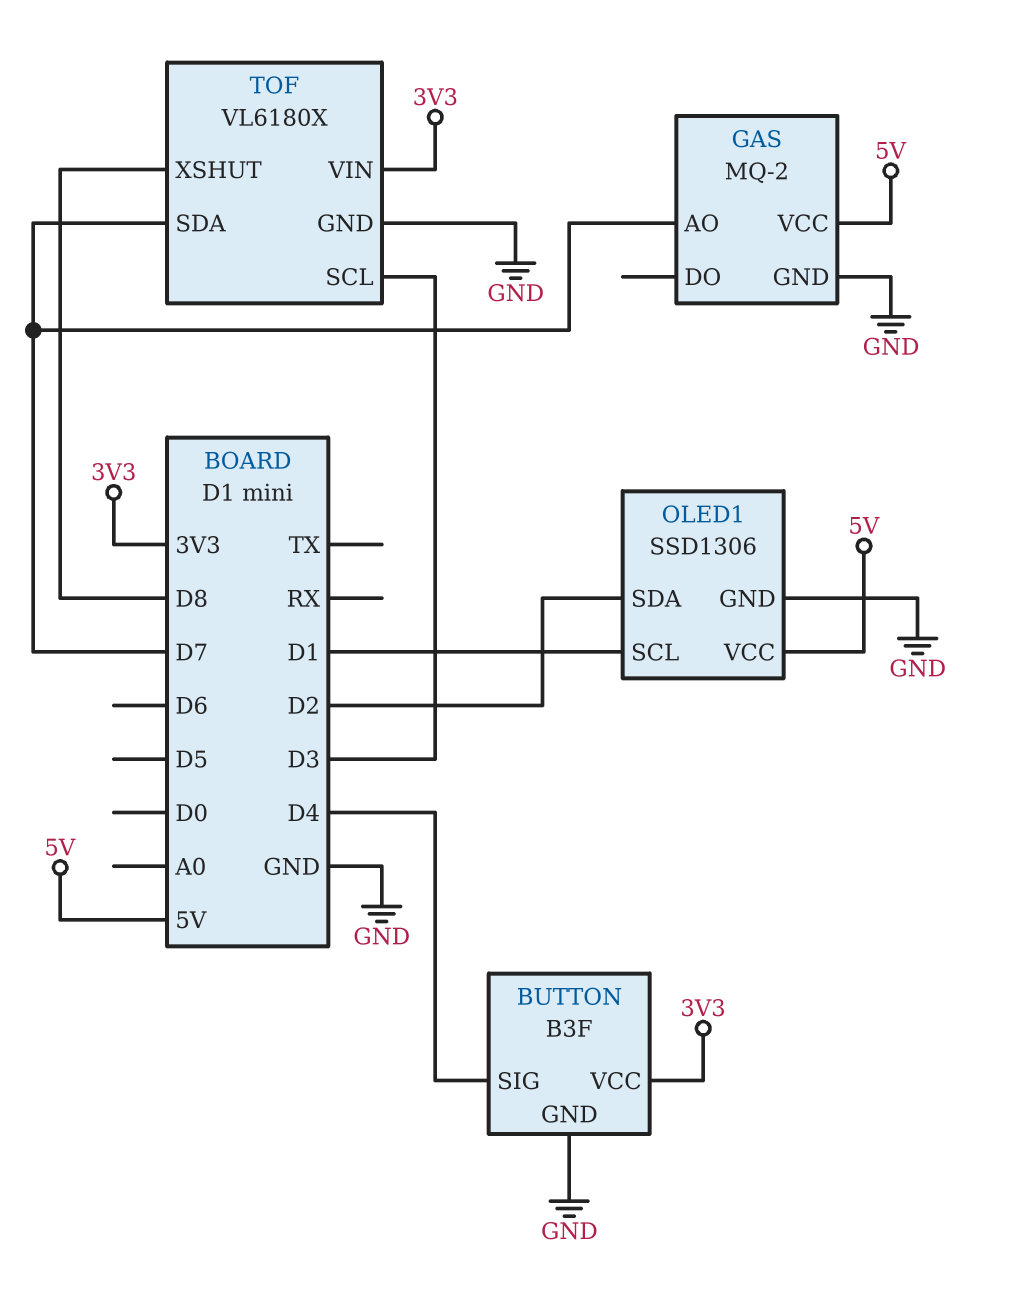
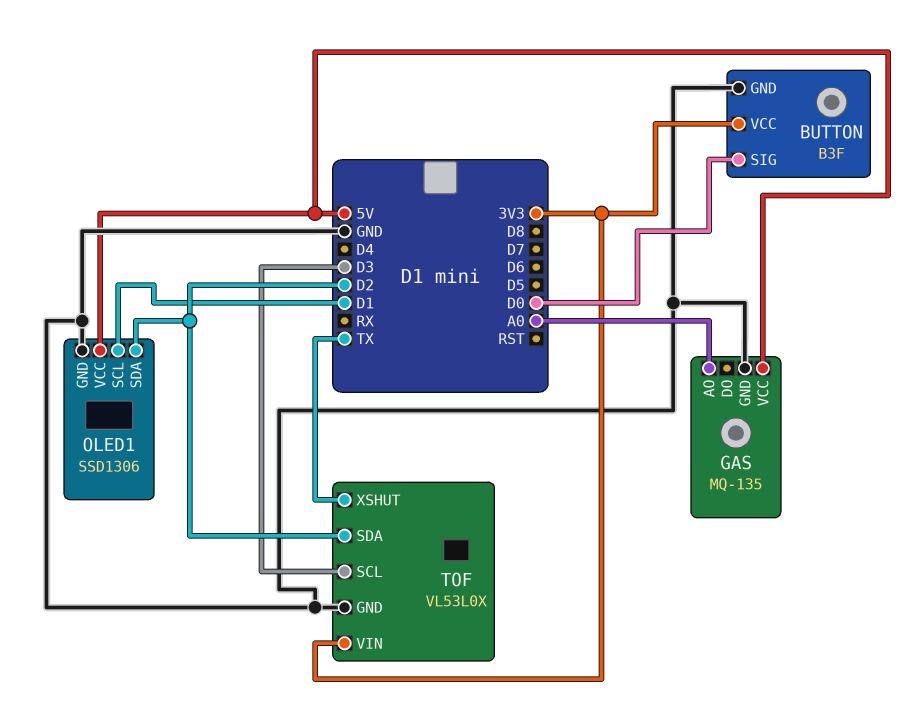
BUTTON pin SIG: D4 -> D0
GAS: MQ-2 -> MQ-135
GAS pin AO: D7 -> A0
TOF: VL6180X -> VL53L0X
TOF pin SDA: D7 -> D2
TOF pin XSHUT: D8 -> TX

